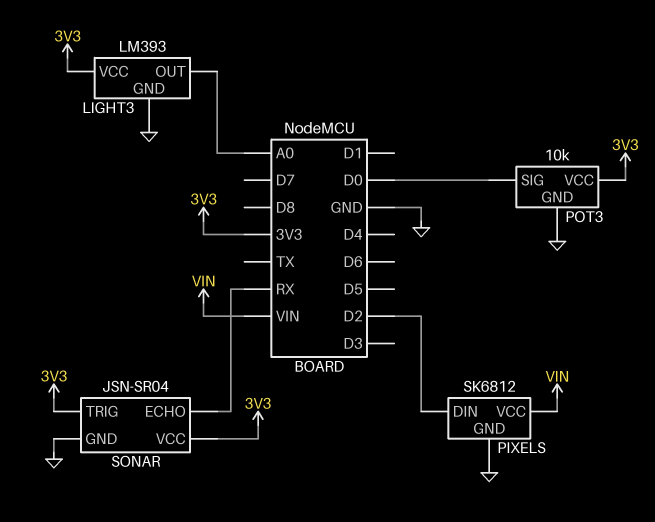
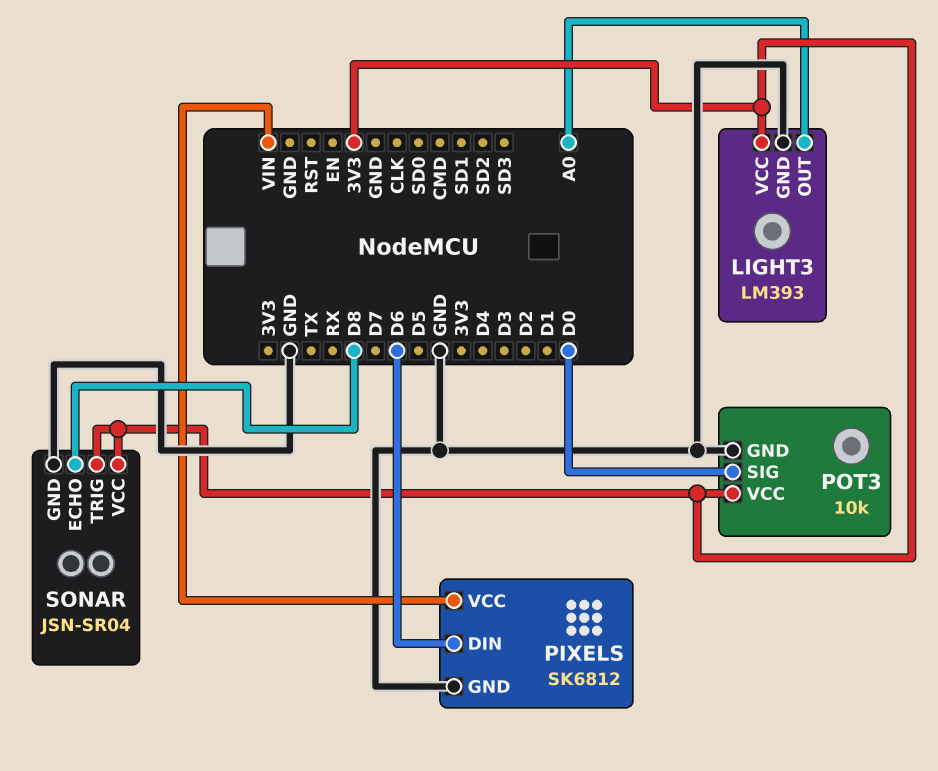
PIXELS pin DIN: D2 -> D6
SONAR pin ECHO: RX -> D8

